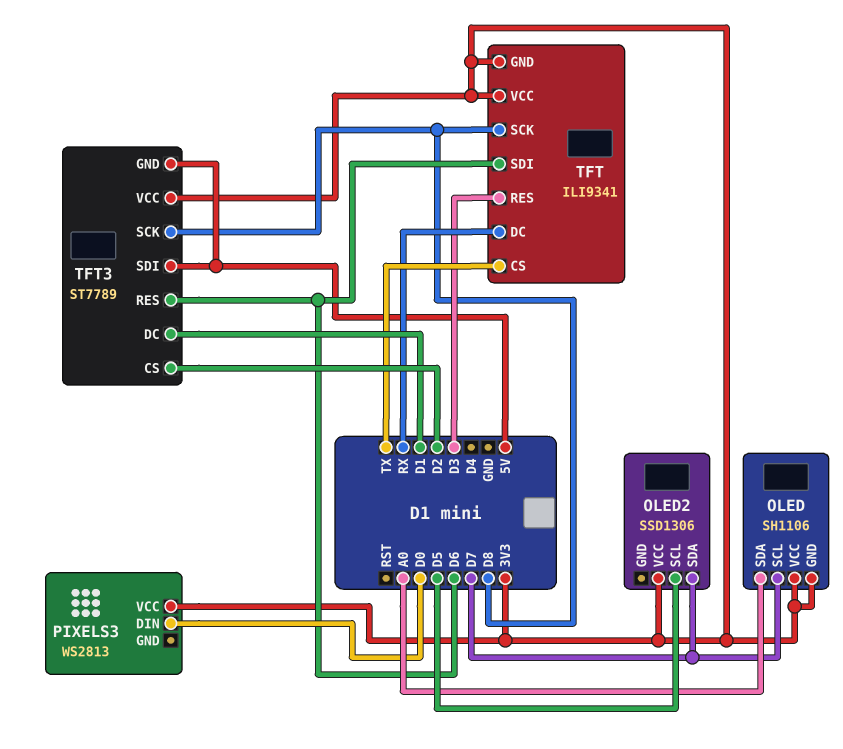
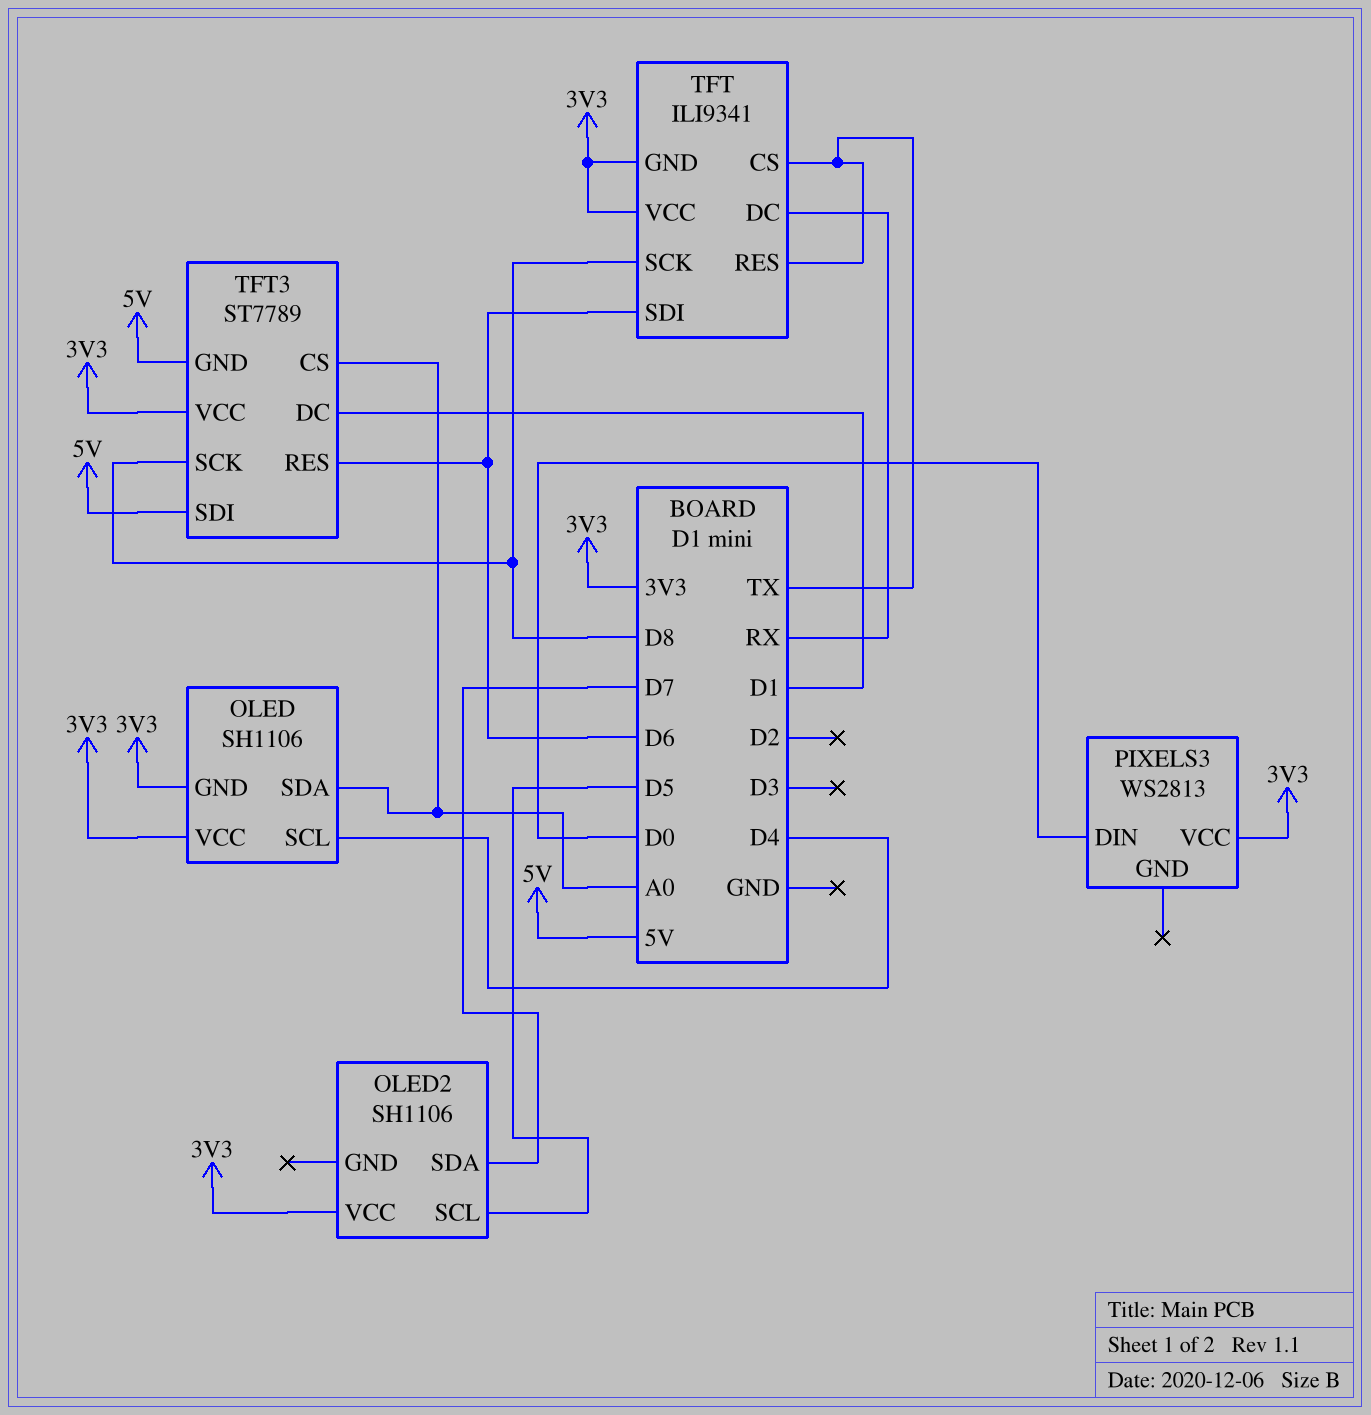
OLED pin SCL: D7 -> D4
OLED2: SSD1306 -> SH1106
TFT pin RES: D3 -> TX
TFT3 pin CS: D2 -> A0

